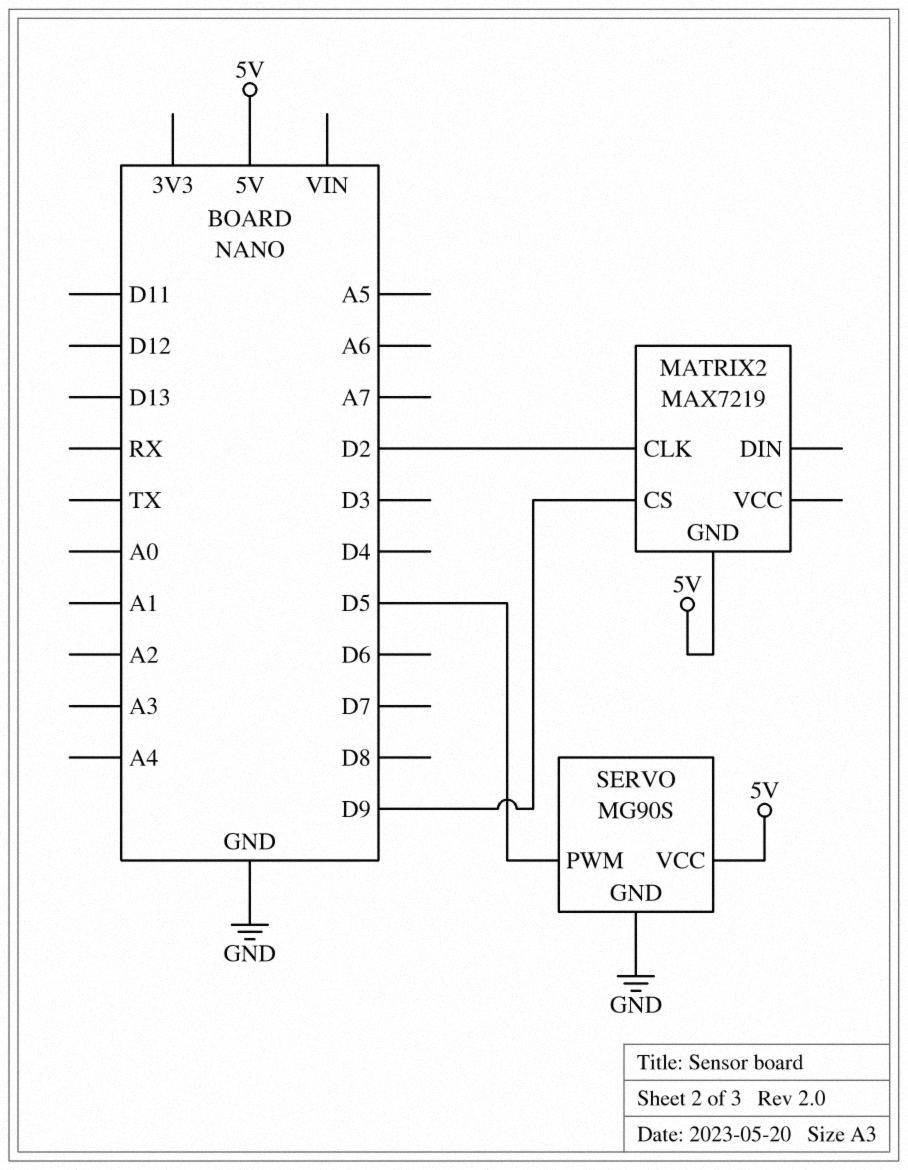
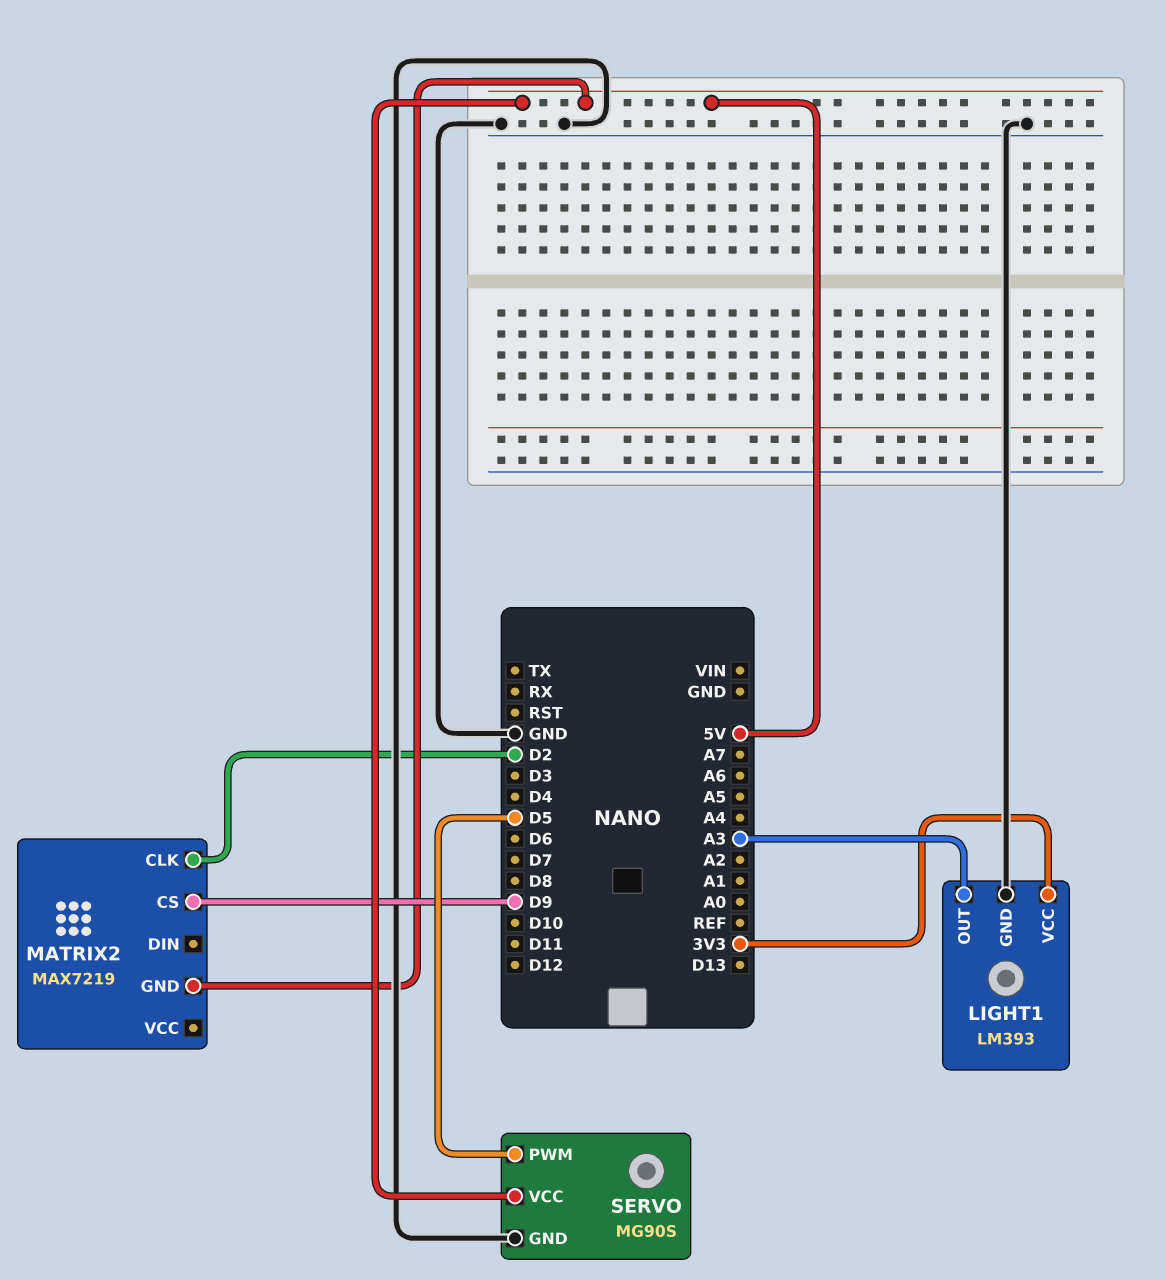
LIGHT1: none -> LM393
LIGHT1 pin GND: none -> GND
LIGHT1 pin OUT: none -> A3
LIGHT1 pin VCC: none -> 3V3

